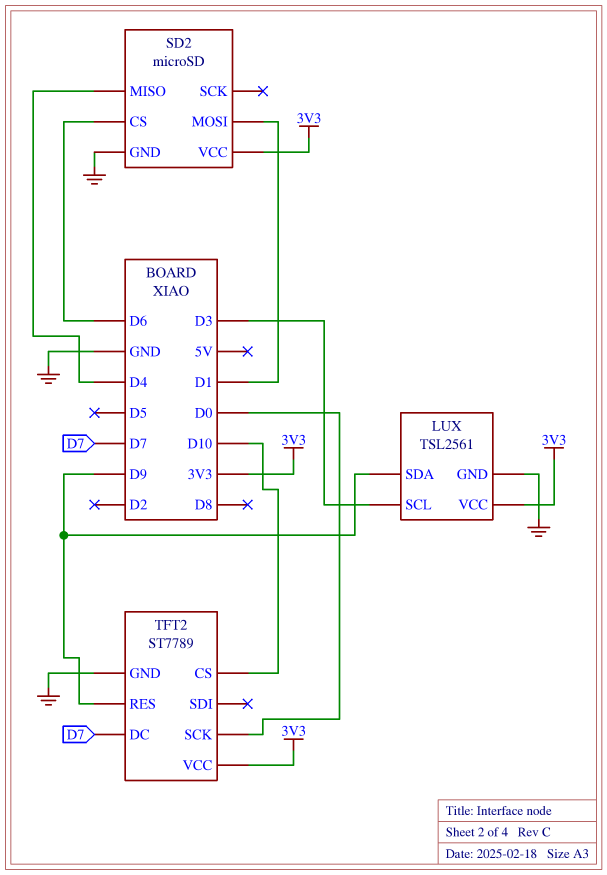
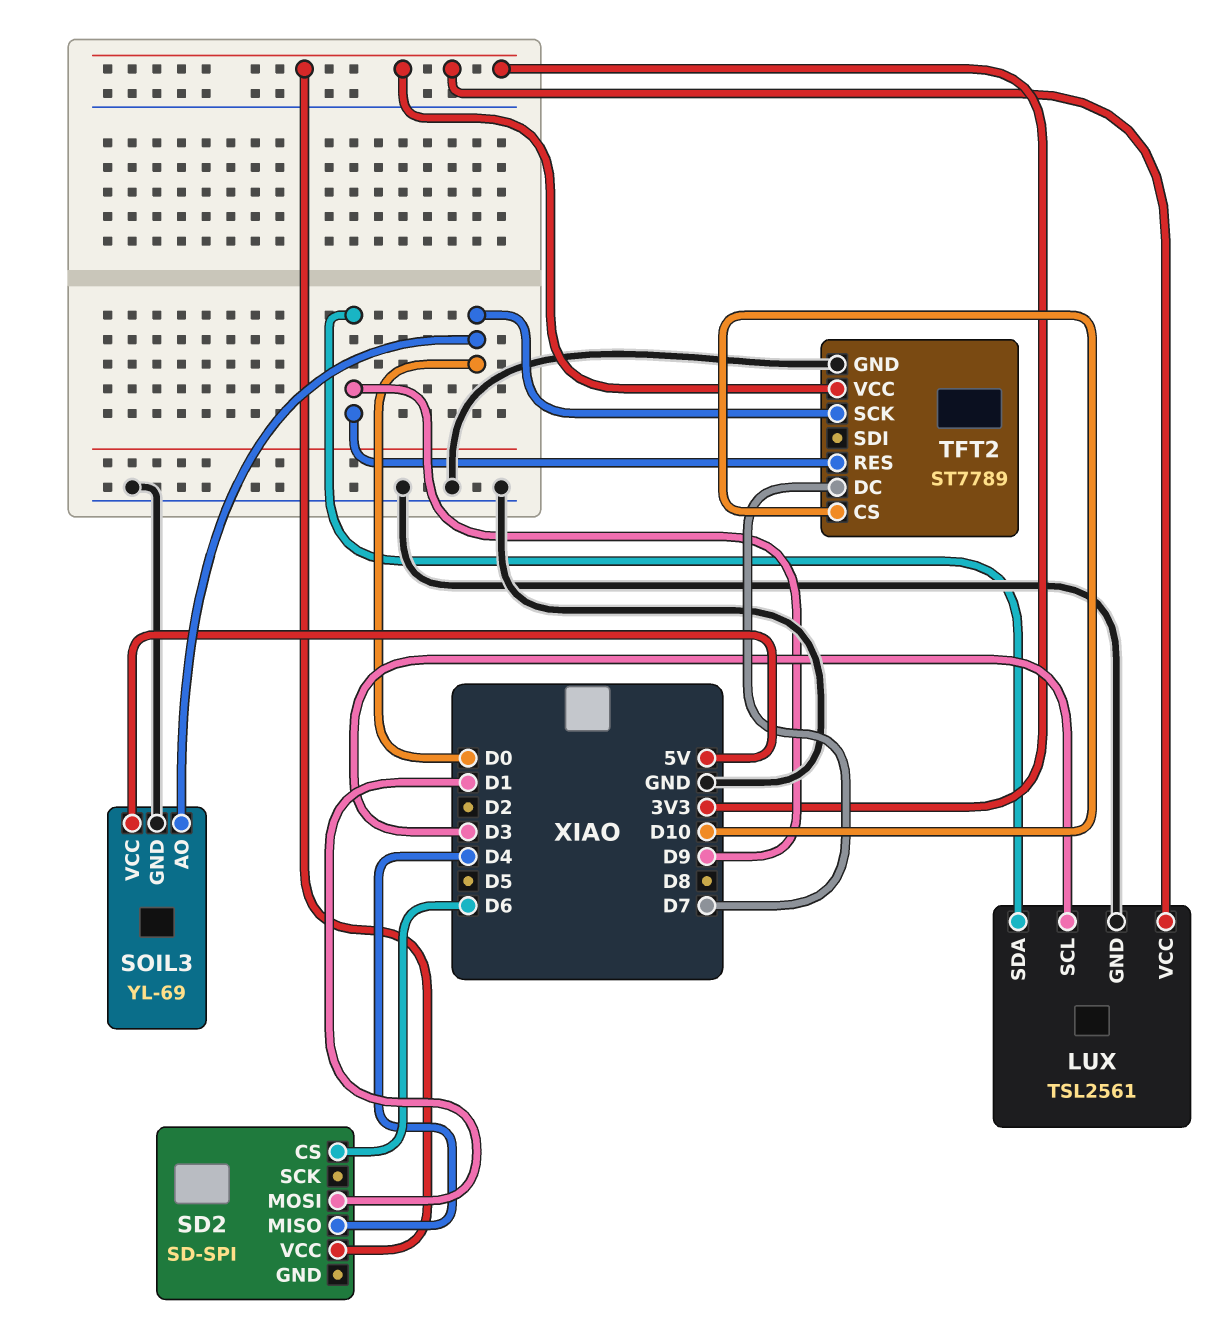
SD2: microSD -> SD-SPI
SD2 pin GND: GND -> none
SOIL3: none -> YL-69
SOIL3 pin AO: none -> D0
SOIL3 pin GND: none -> GND
SOIL3 pin VCC: none -> 5V

